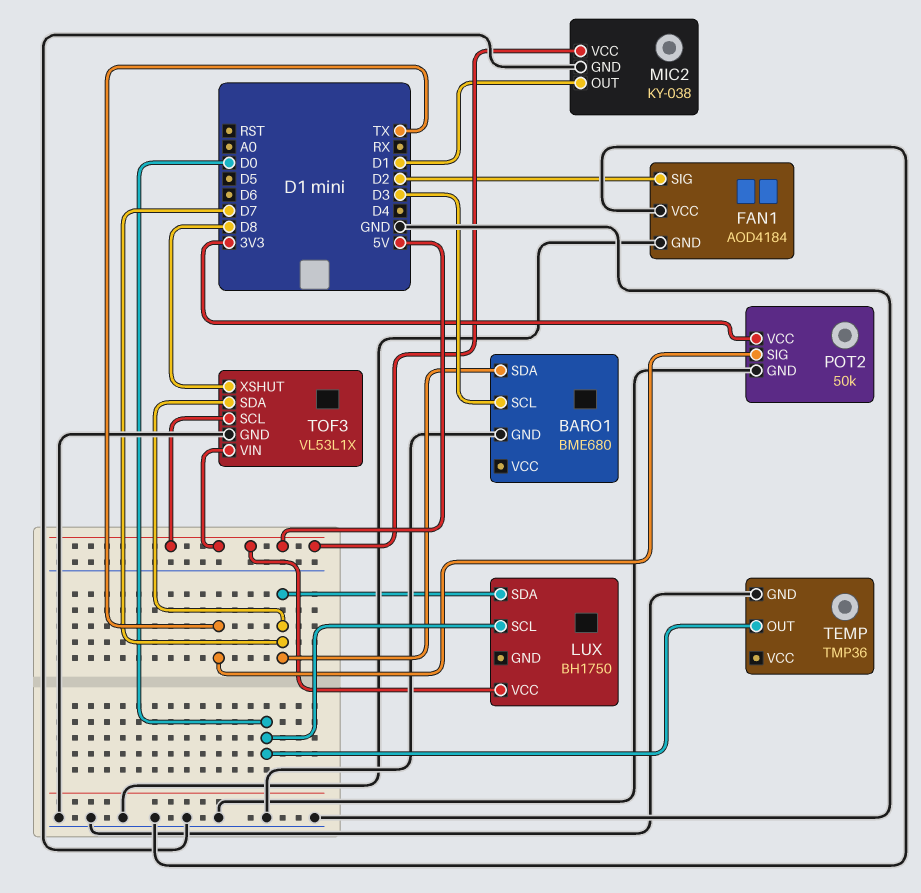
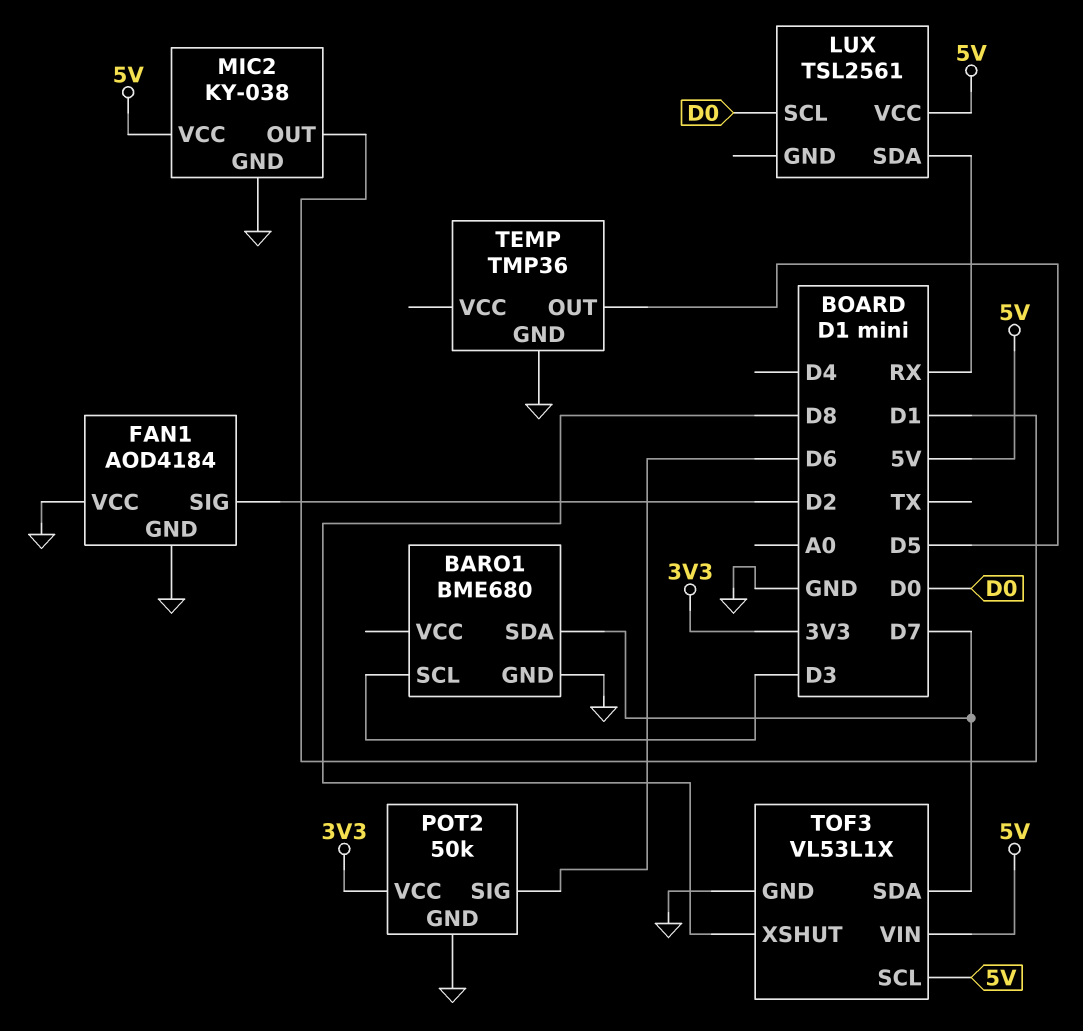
LUX: BH1750 -> TSL2561
LUX pin SDA: D7 -> RX
POT2 pin SIG: TX -> D6
TEMP pin OUT: D0 -> D5

